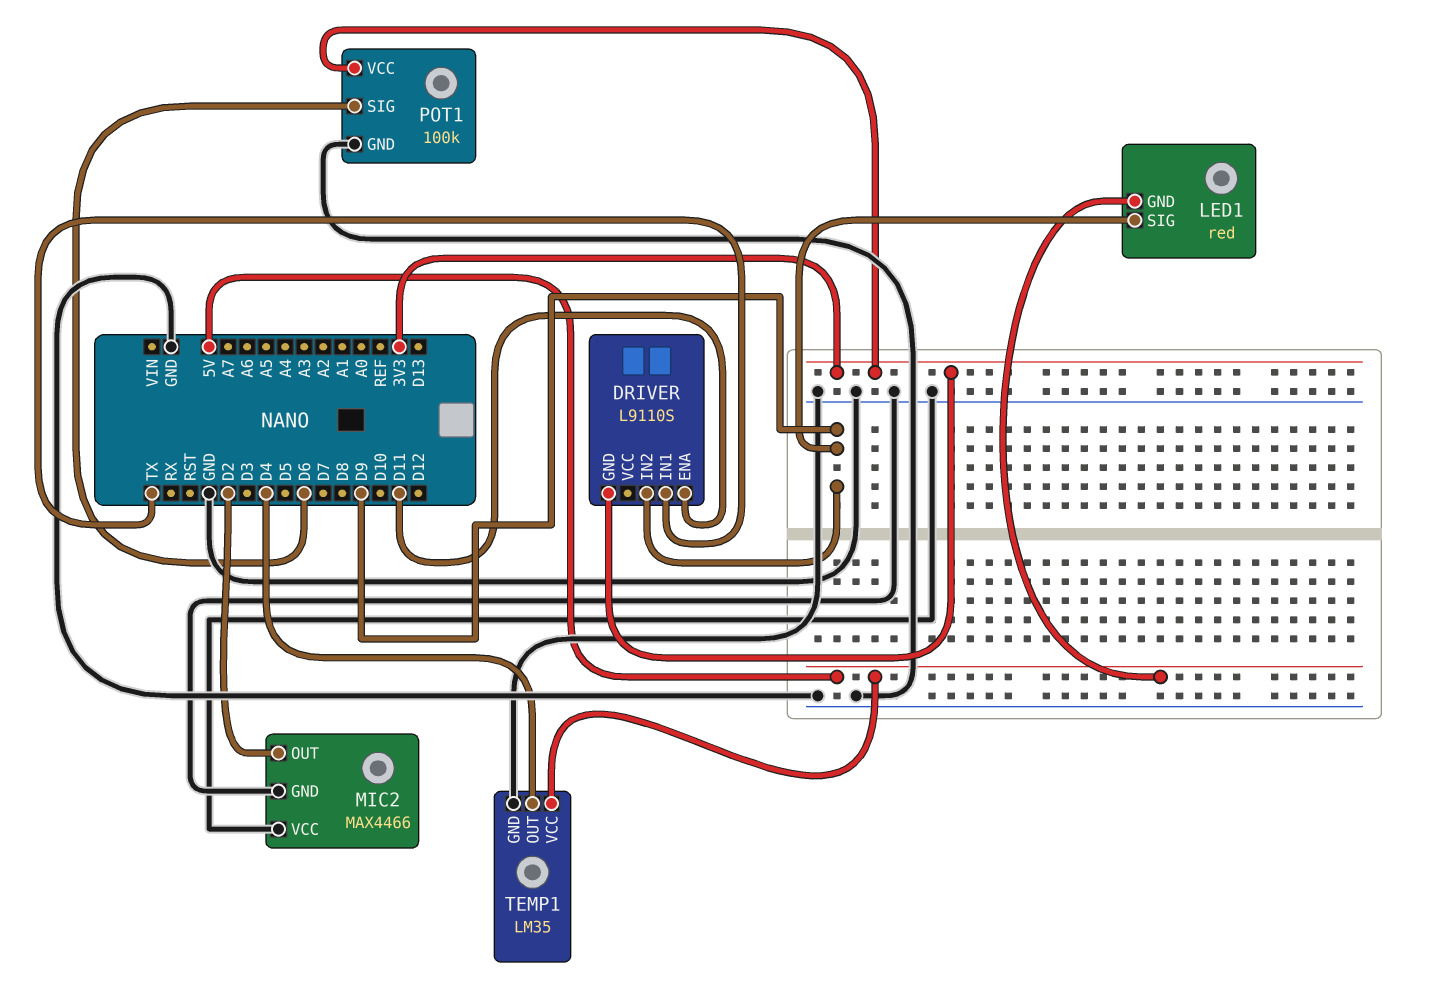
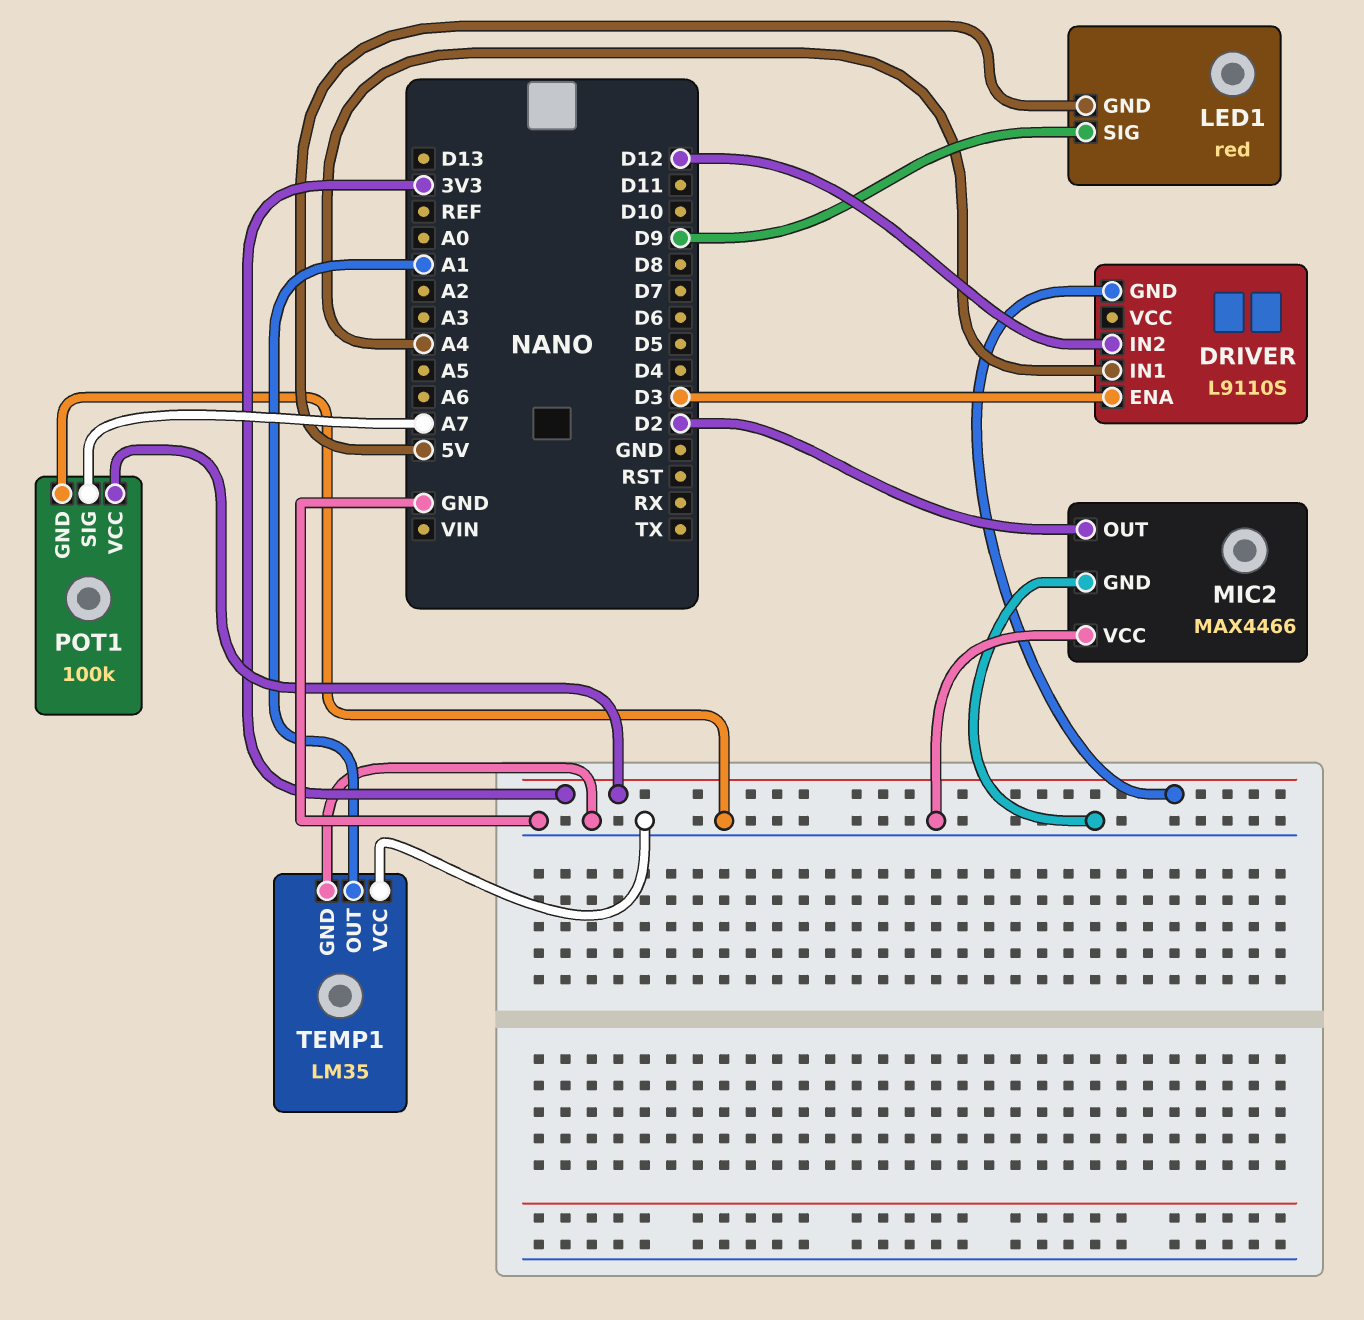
DRIVER pin ENA: D11 -> D3
DRIVER pin IN1: TX -> A4
DRIVER pin IN2: D9 -> D12
POT1 pin SIG: D6 -> A7
TEMP1 pin OUT: D4 -> A1
TEMP1 pin VCC: 5V -> GND

